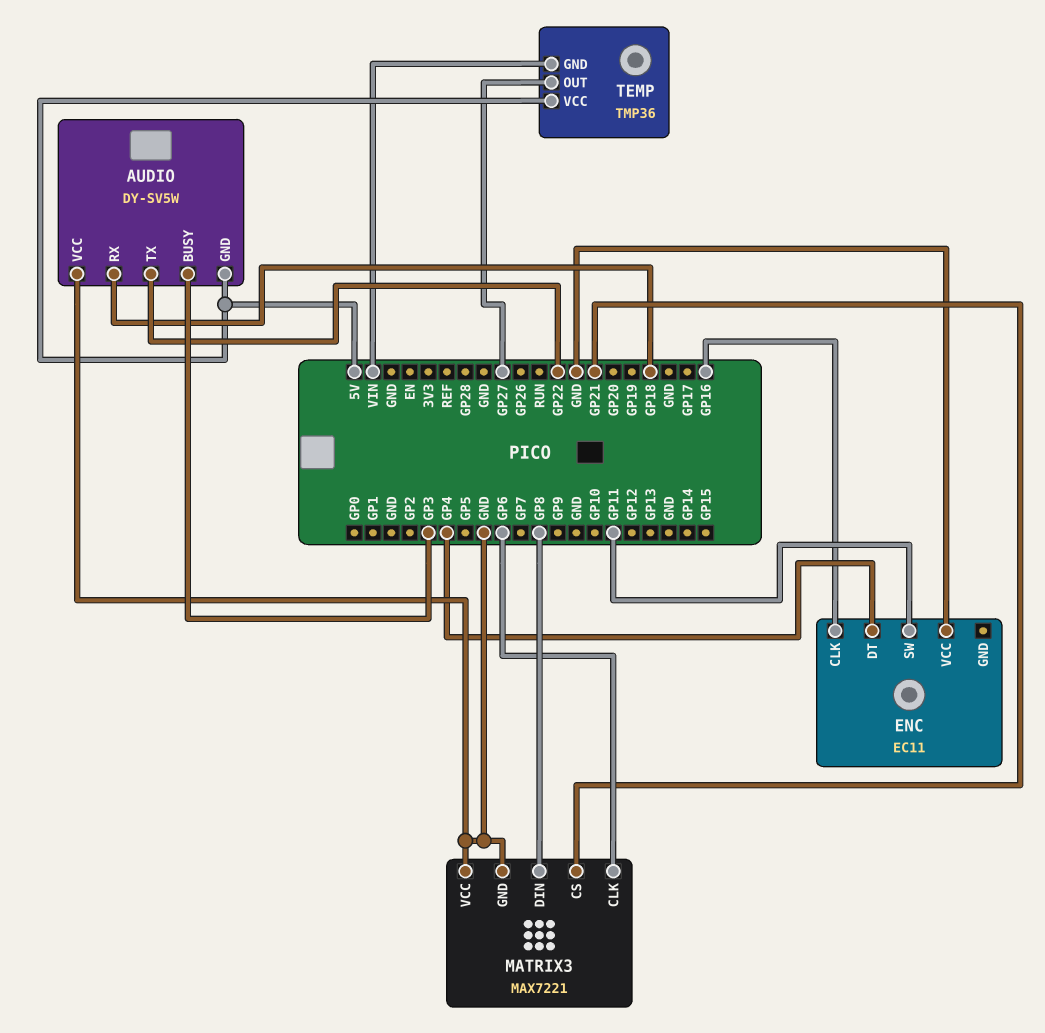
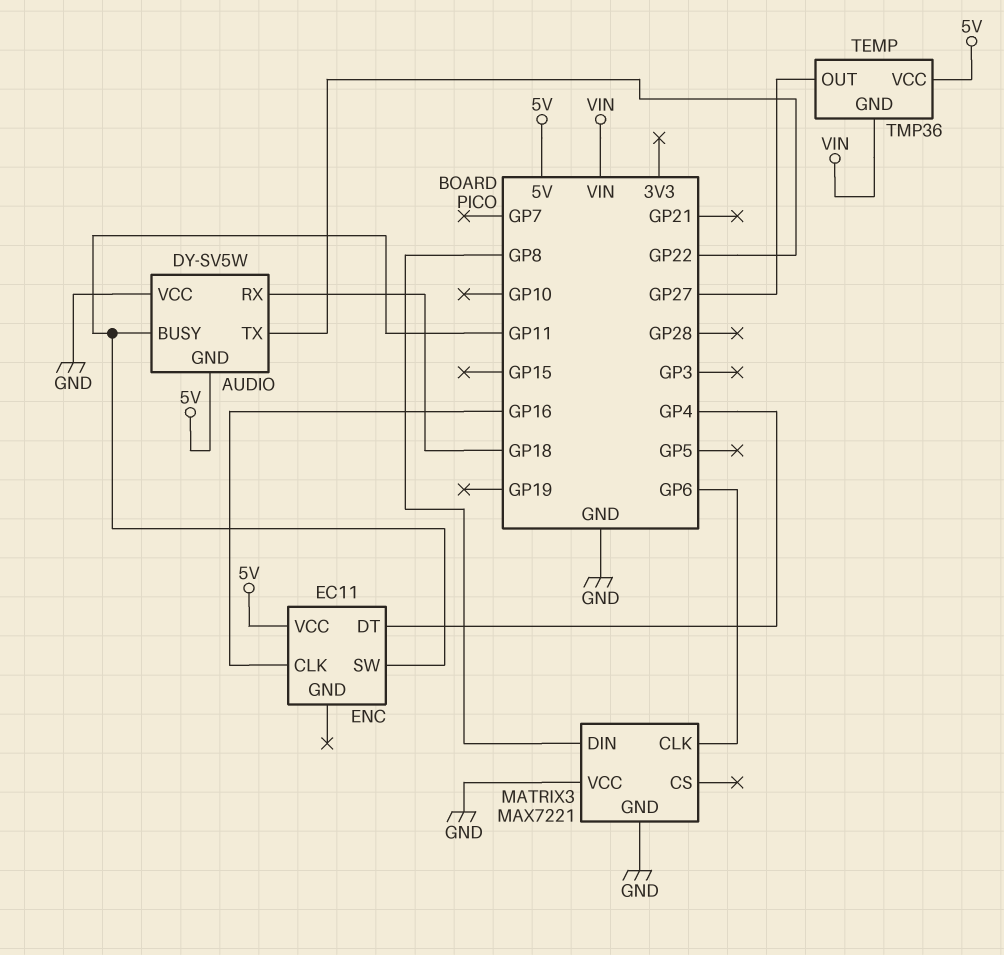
AUDIO pin BUSY: GP3 -> GP11
ENC pin VCC: GND -> 5V
MATRIX3 pin CS: GP21 -> none

